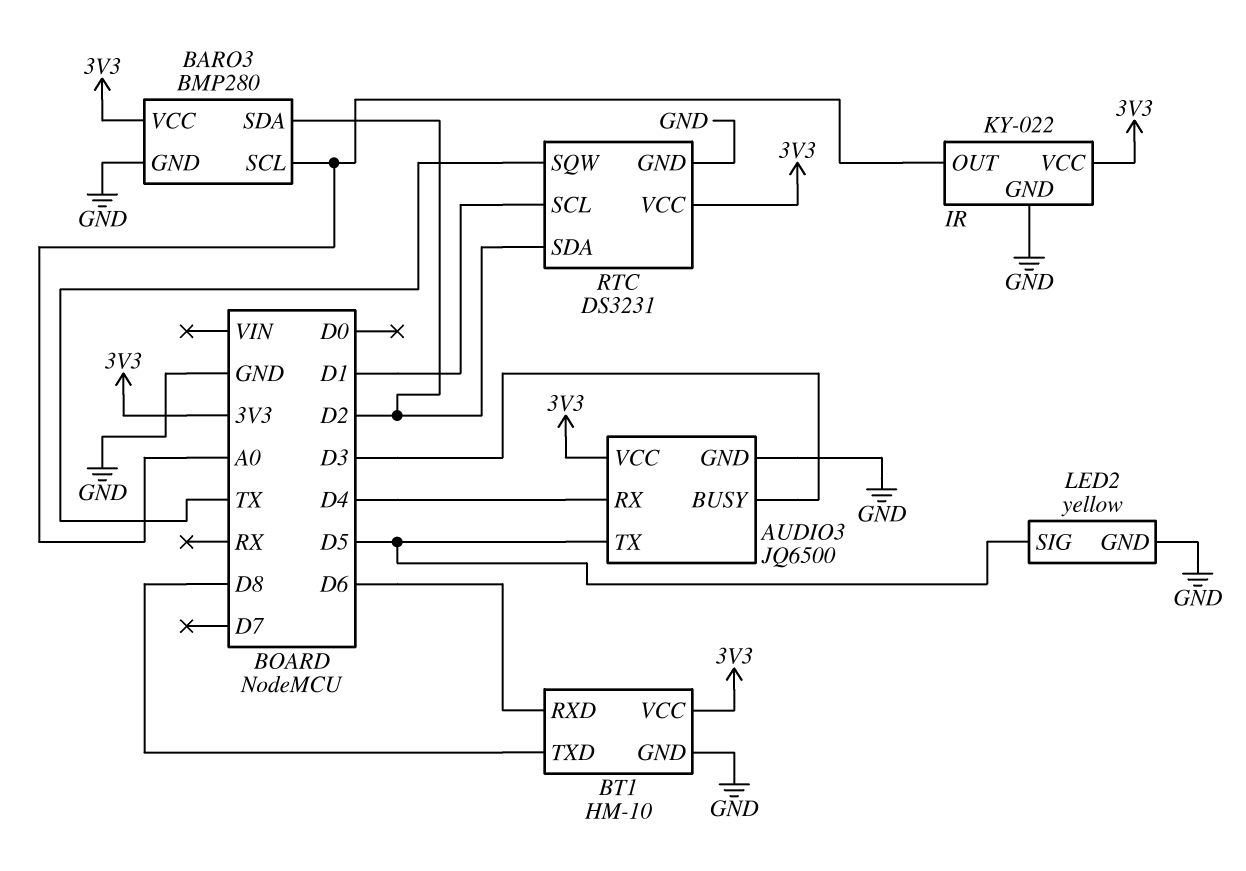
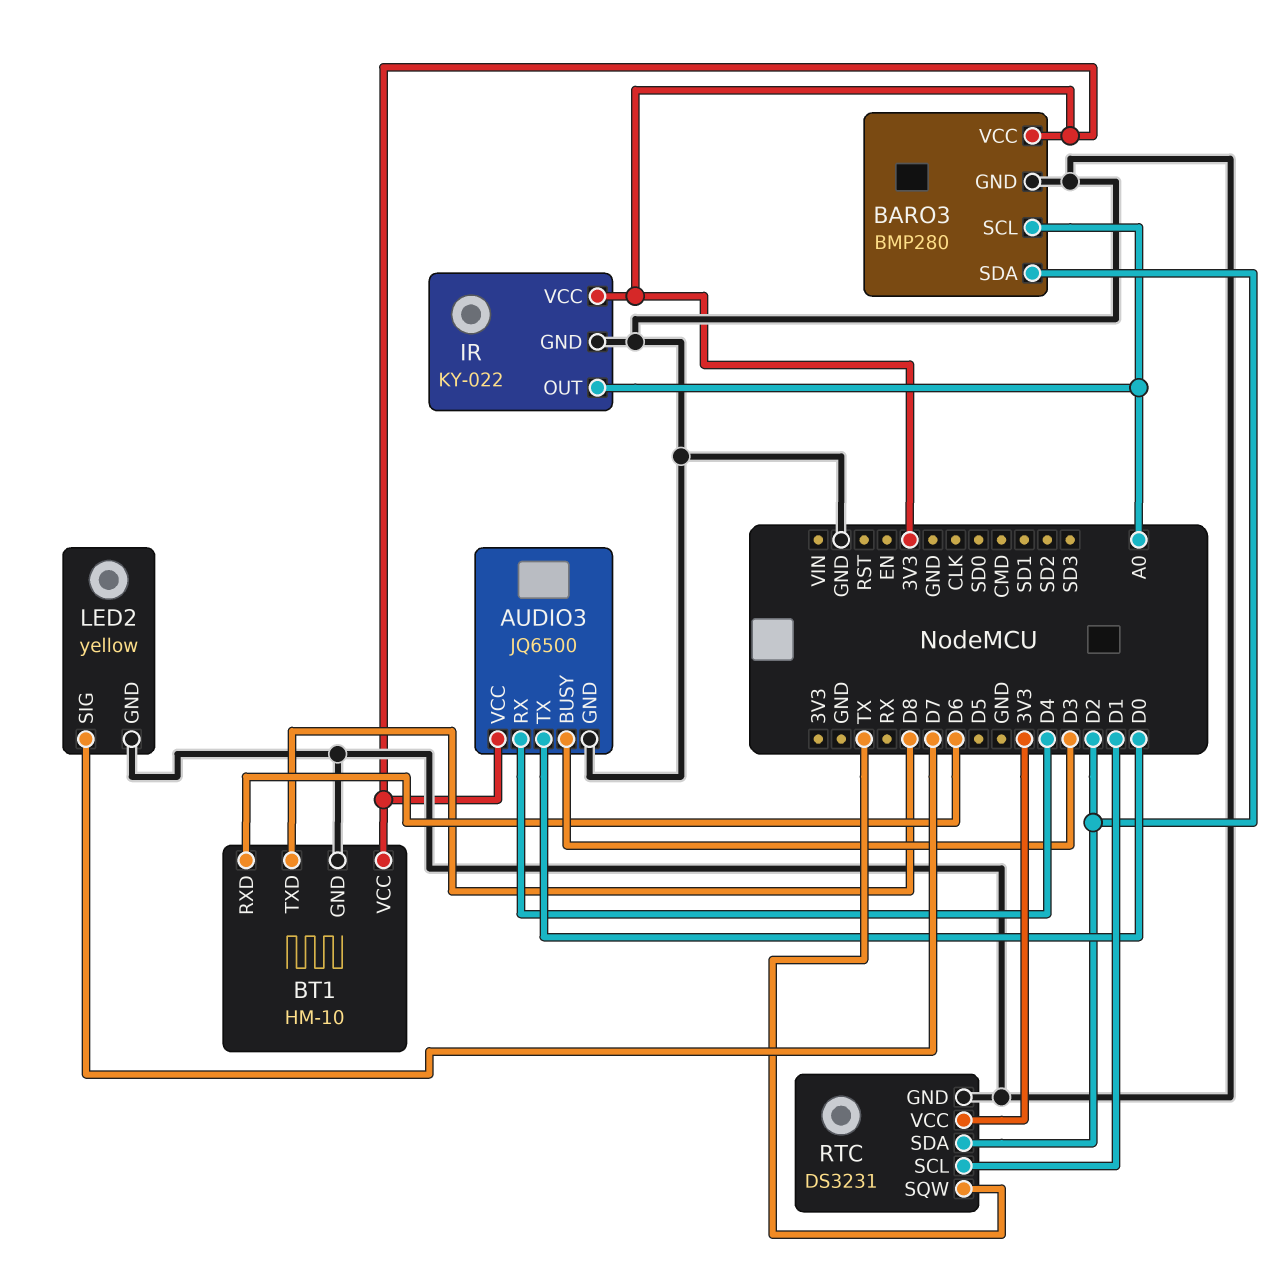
AUDIO3 pin TX: D5 -> D0
LED2 pin SIG: D5 -> D7

